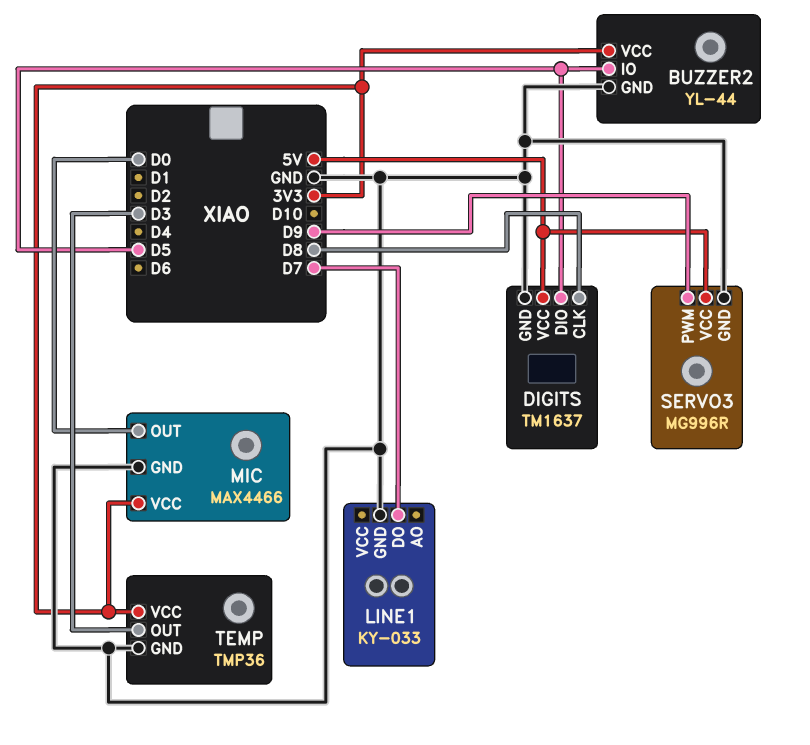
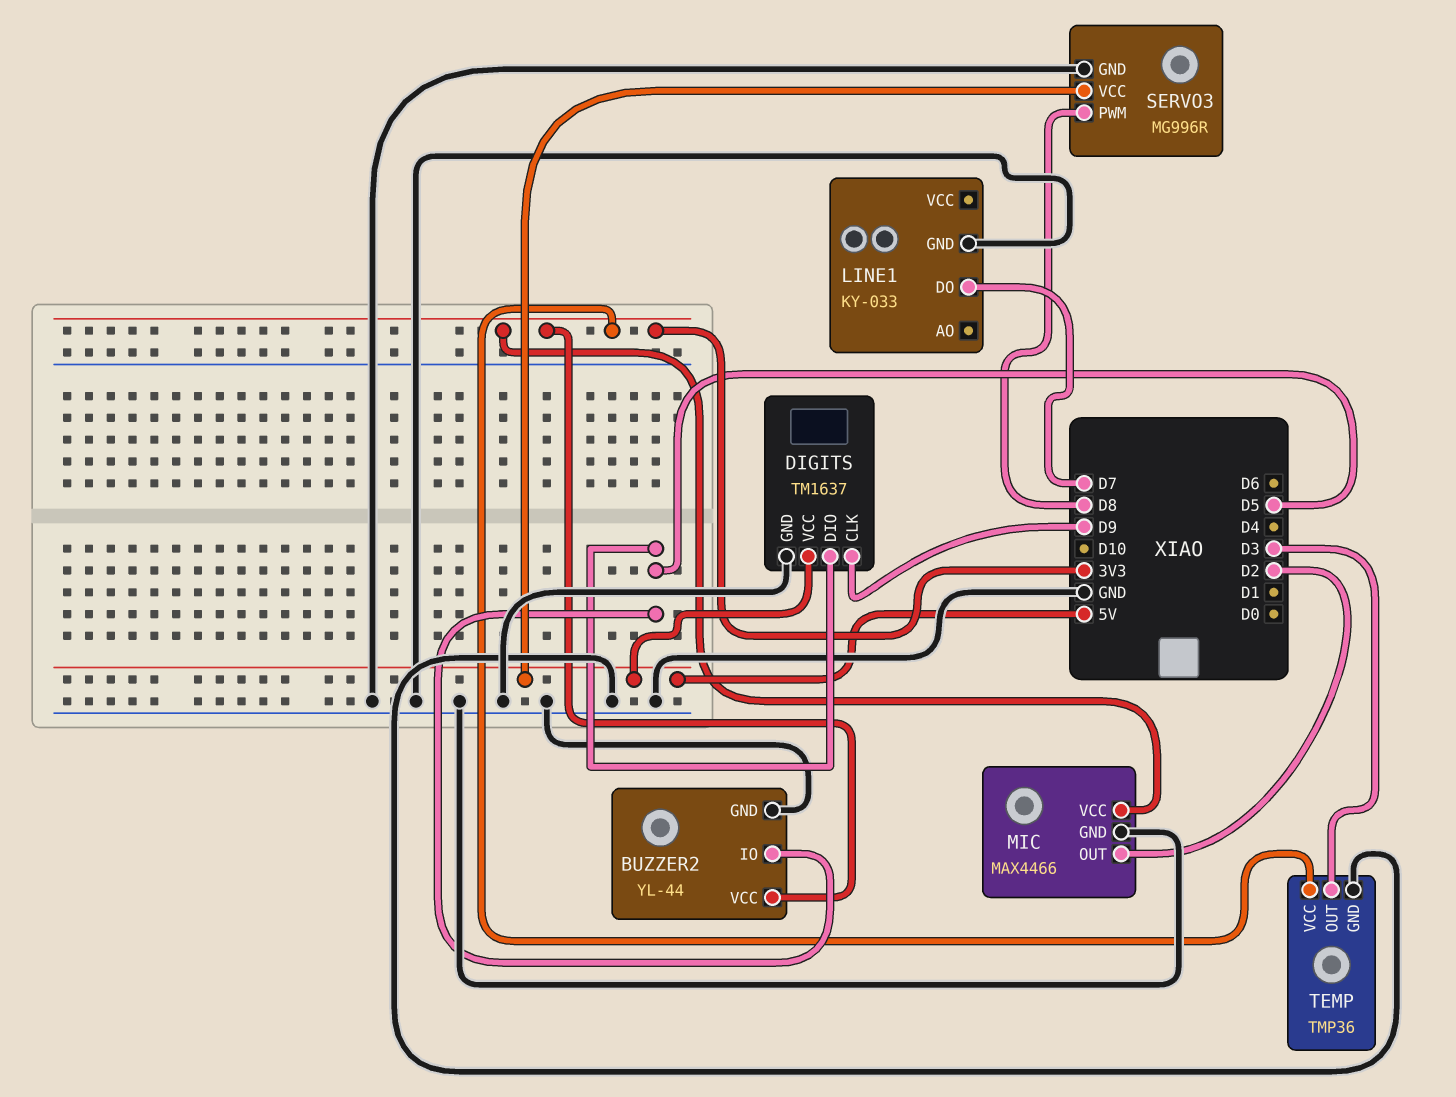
DIGITS pin CLK: D8 -> D9
MIC pin OUT: D0 -> D2
SERVO3 pin PWM: D9 -> D8

